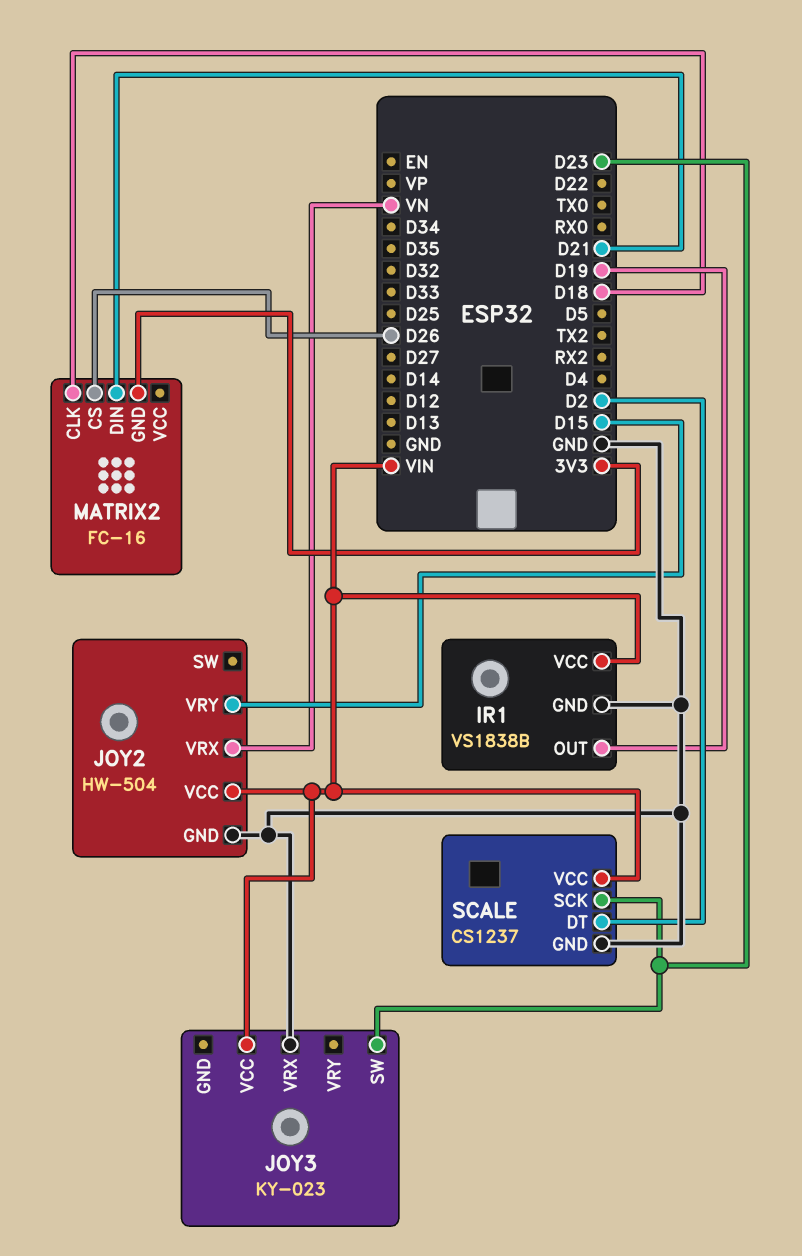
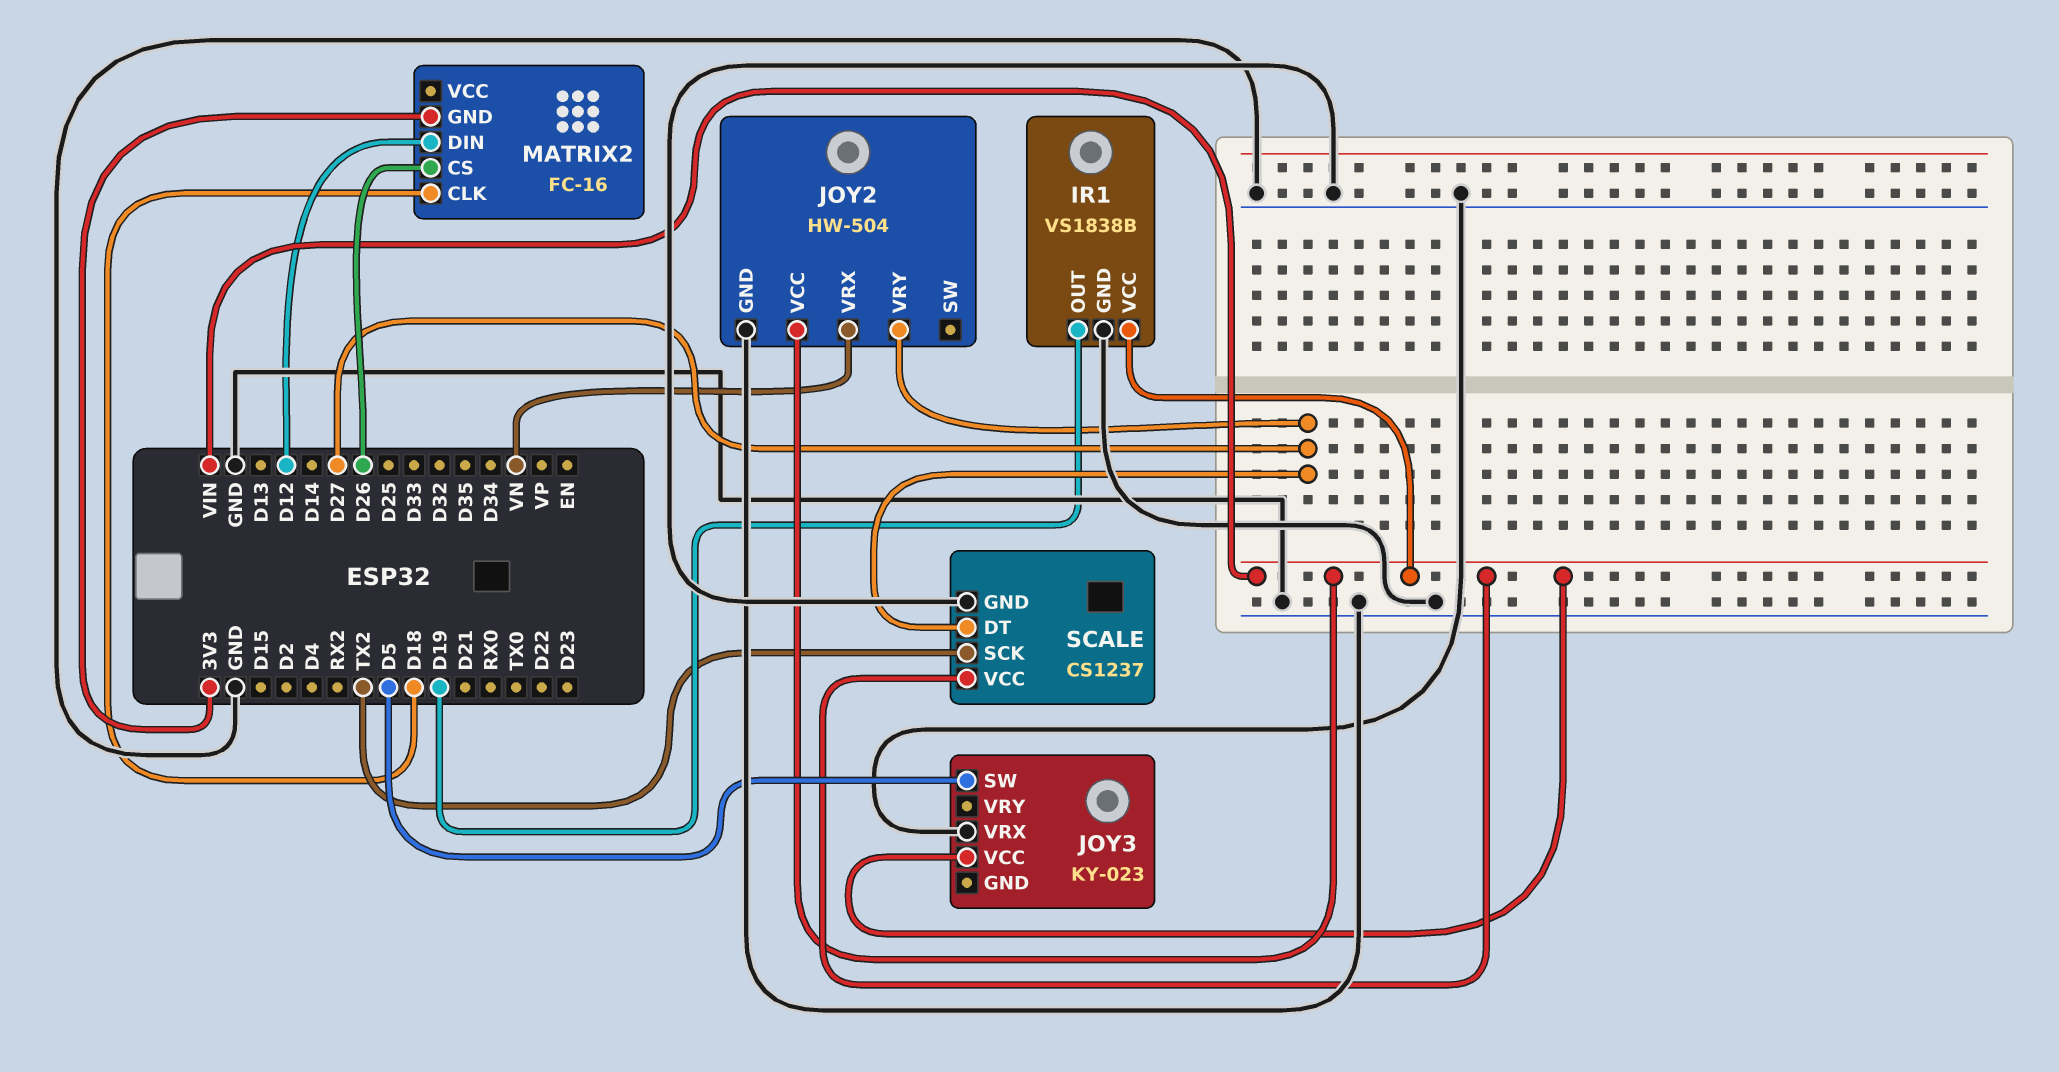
JOY2 pin VRY: D15 -> D27
JOY3 pin SW: D23 -> D5
MATRIX2 pin DIN: D21 -> D12
SCALE pin DT: D2 -> D27
SCALE pin SCK: D23 -> TX2

